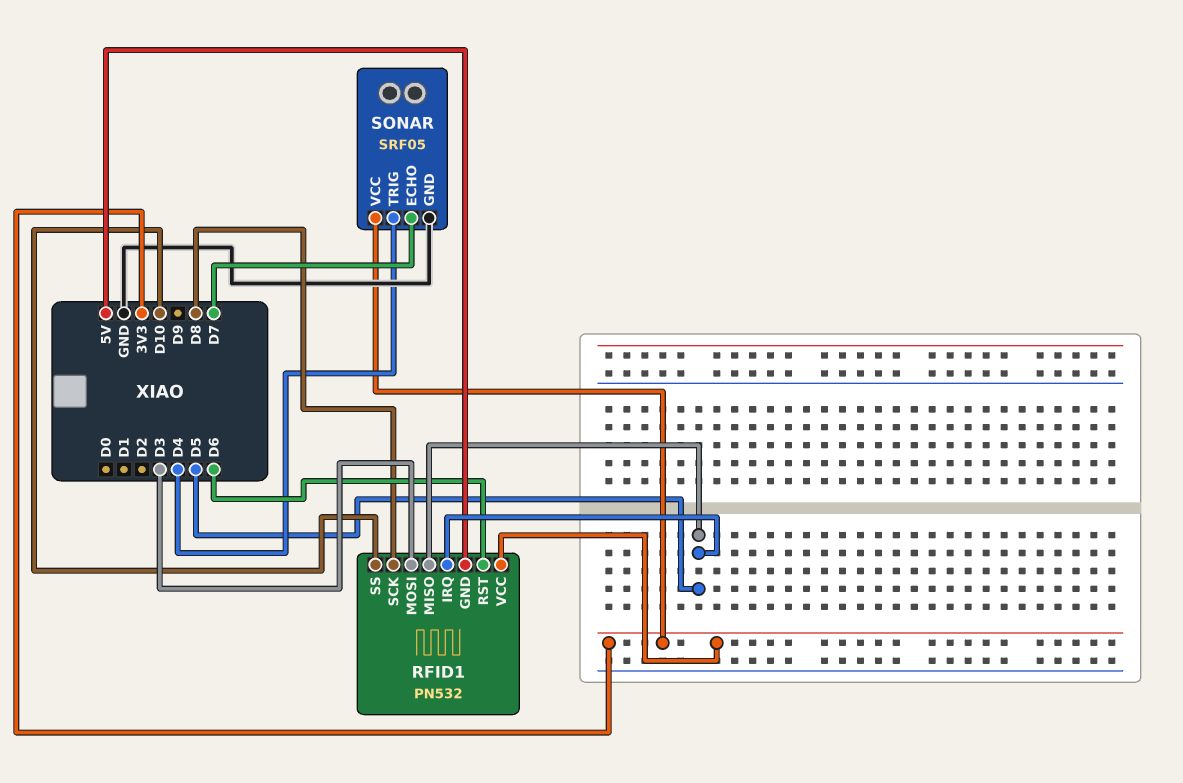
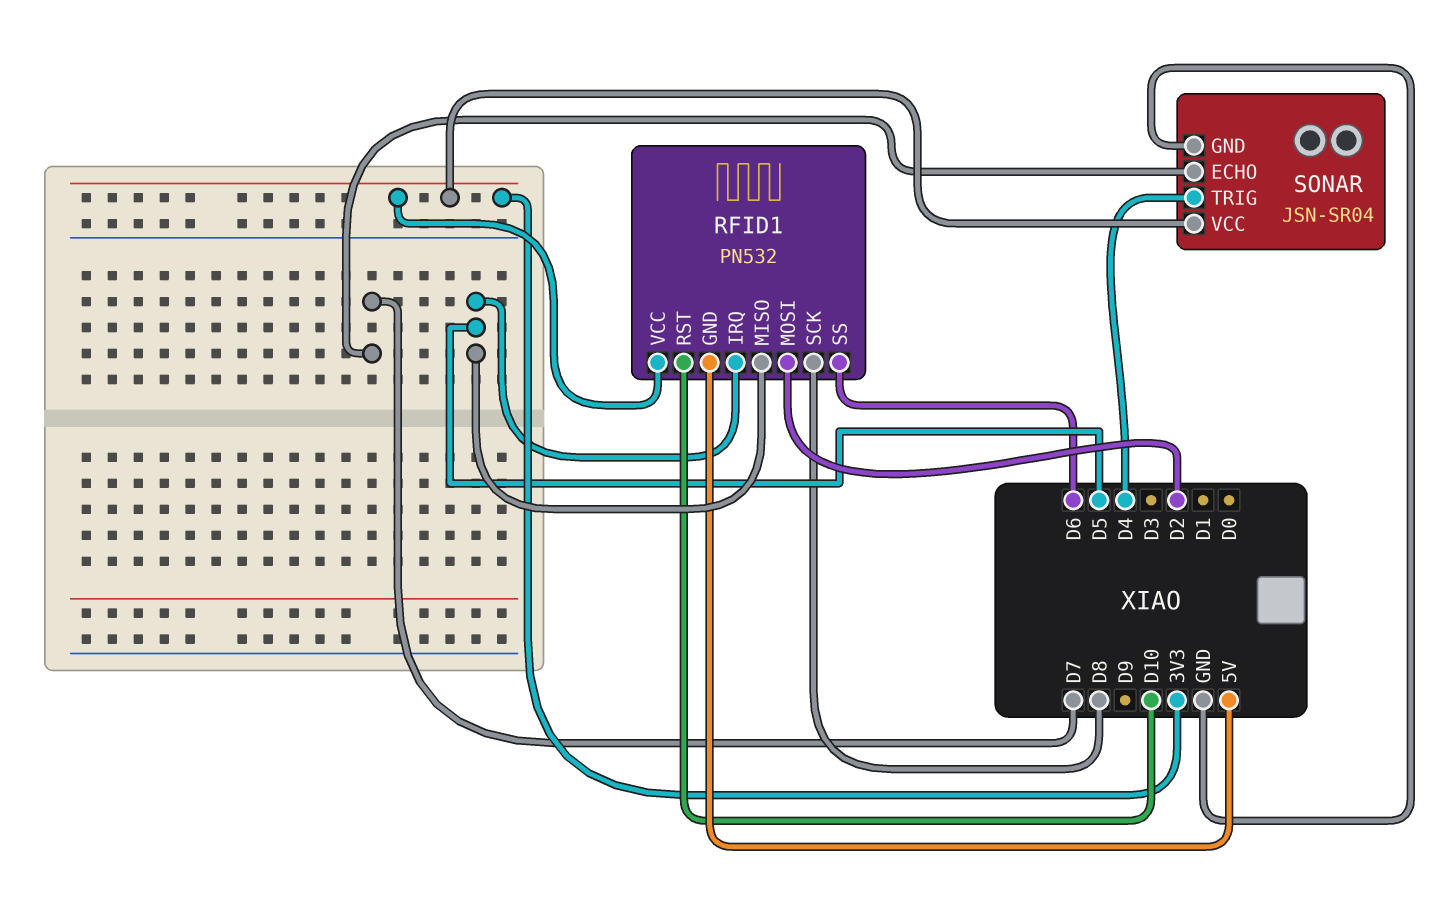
RFID1 pin MOSI: D3 -> D2
RFID1 pin RST: D6 -> D10
RFID1 pin SS: D10 -> D6
SONAR: SRF05 -> JSN-SR04

